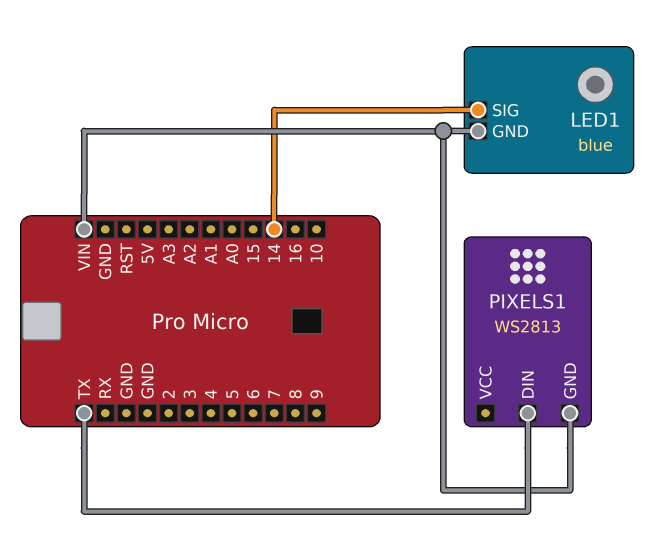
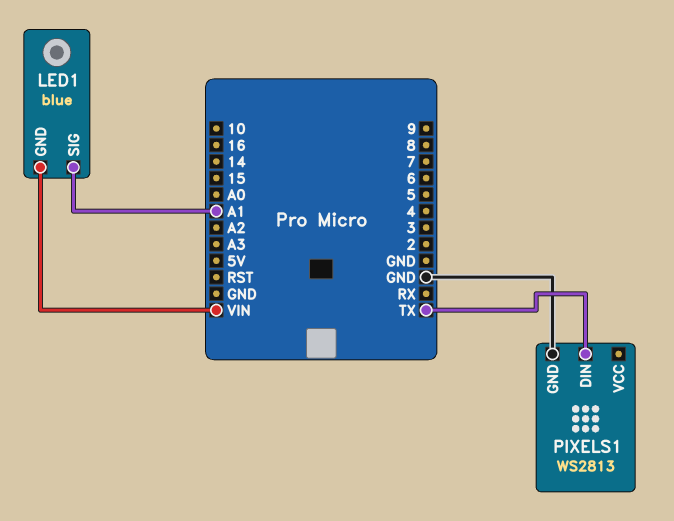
LED1 pin SIG: 14 -> A1
PIXELS1 pin GND: VIN -> GND

